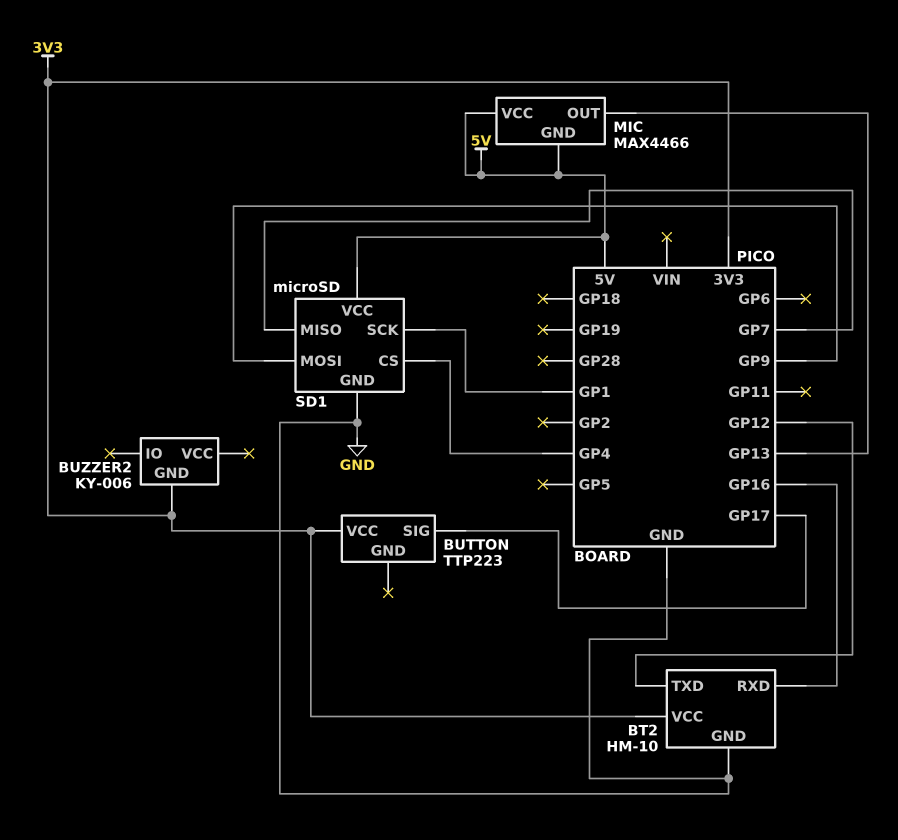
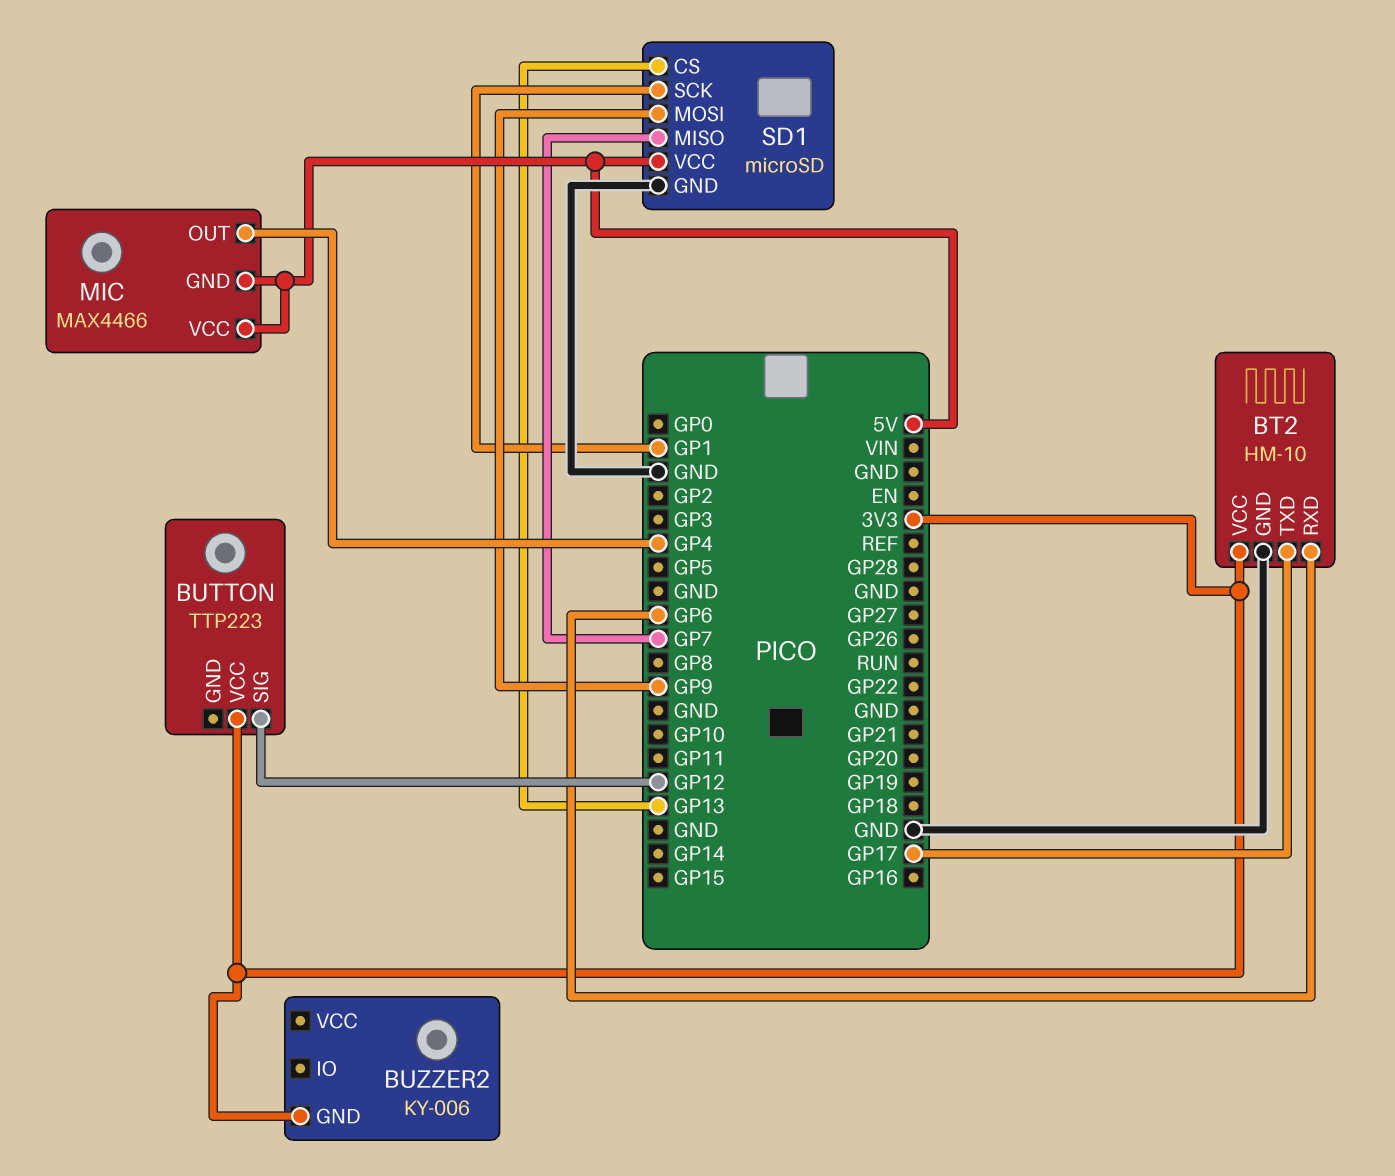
BT2 pin RXD: GP16 -> GP6
BT2 pin TXD: GP12 -> GP17
BUTTON pin SIG: GP17 -> GP12
MIC pin OUT: GP13 -> GP4
SD1 pin CS: GP4 -> GP13

